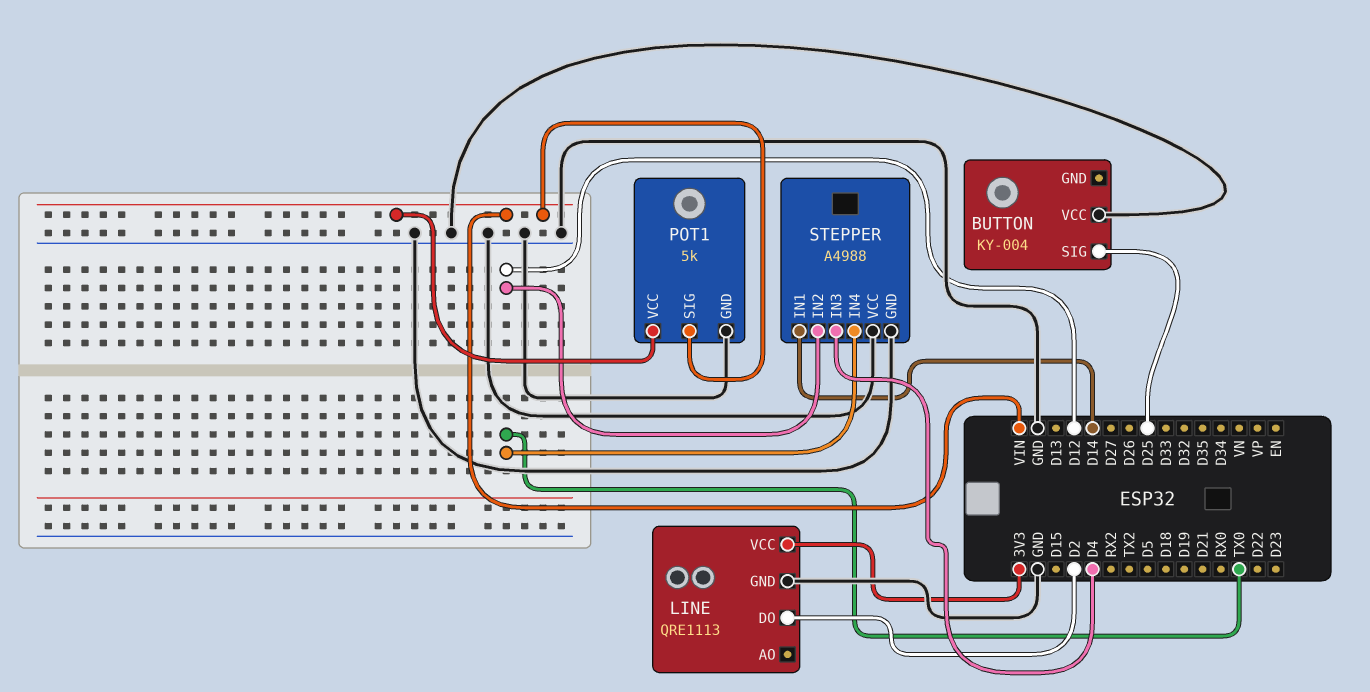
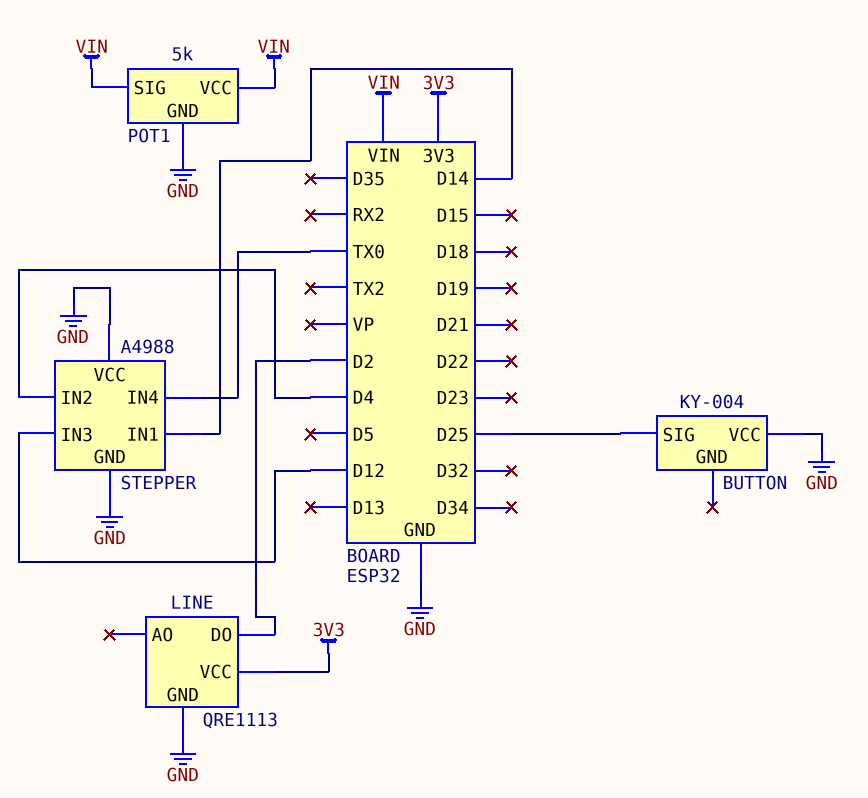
STEPPER pin IN2: D12 -> D4
STEPPER pin IN3: D4 -> D12

